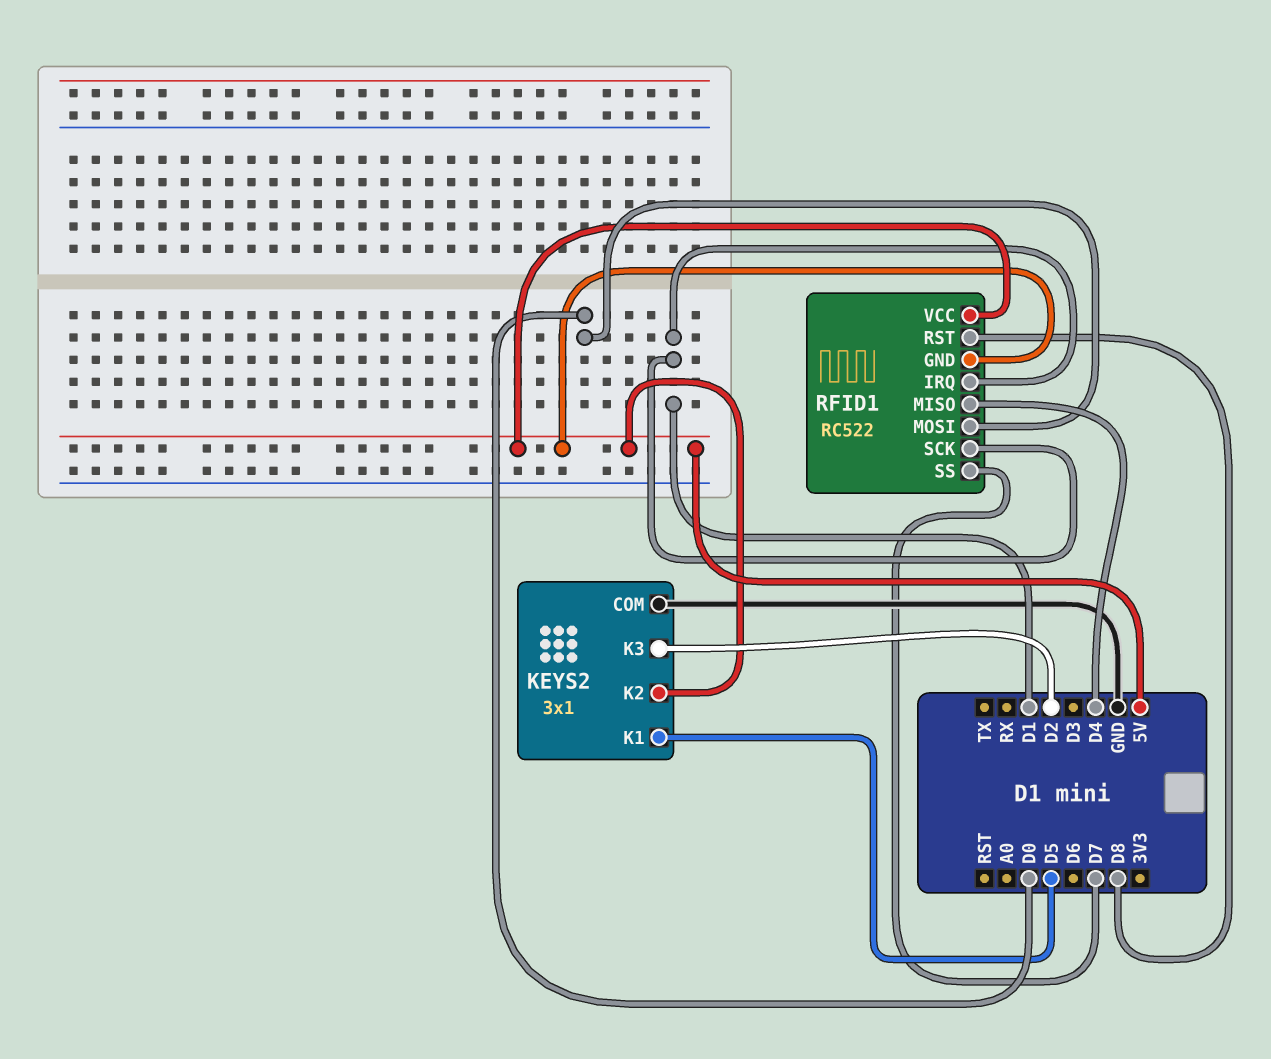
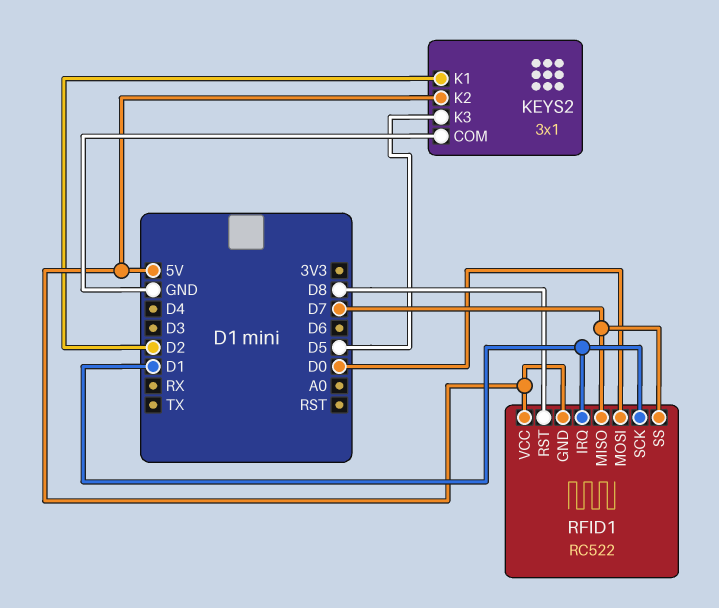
KEYS2 pin K1: D5 -> D2
KEYS2 pin K3: D2 -> D5
RFID1 pin MISO: D4 -> D7

